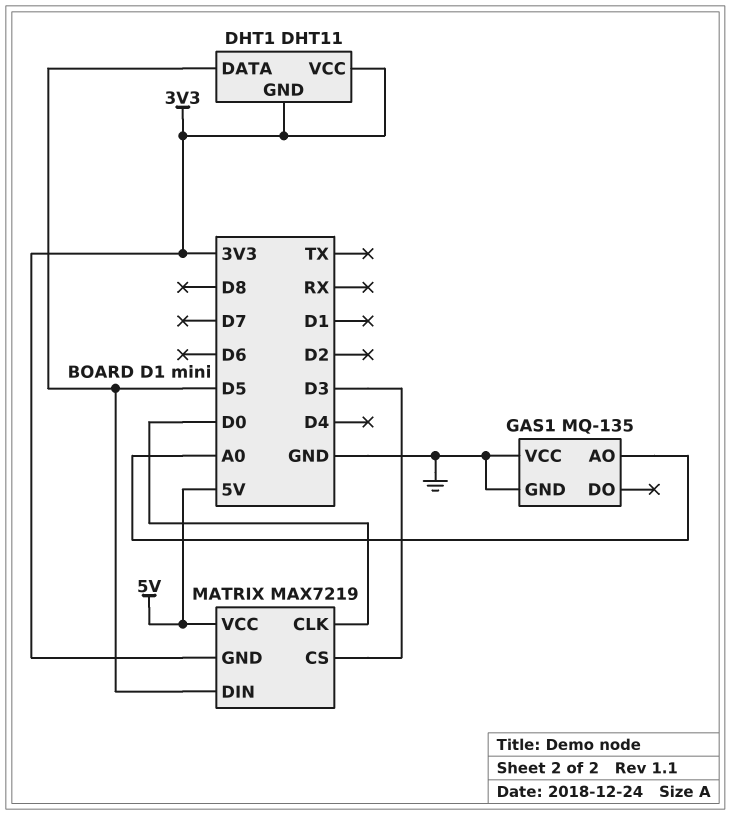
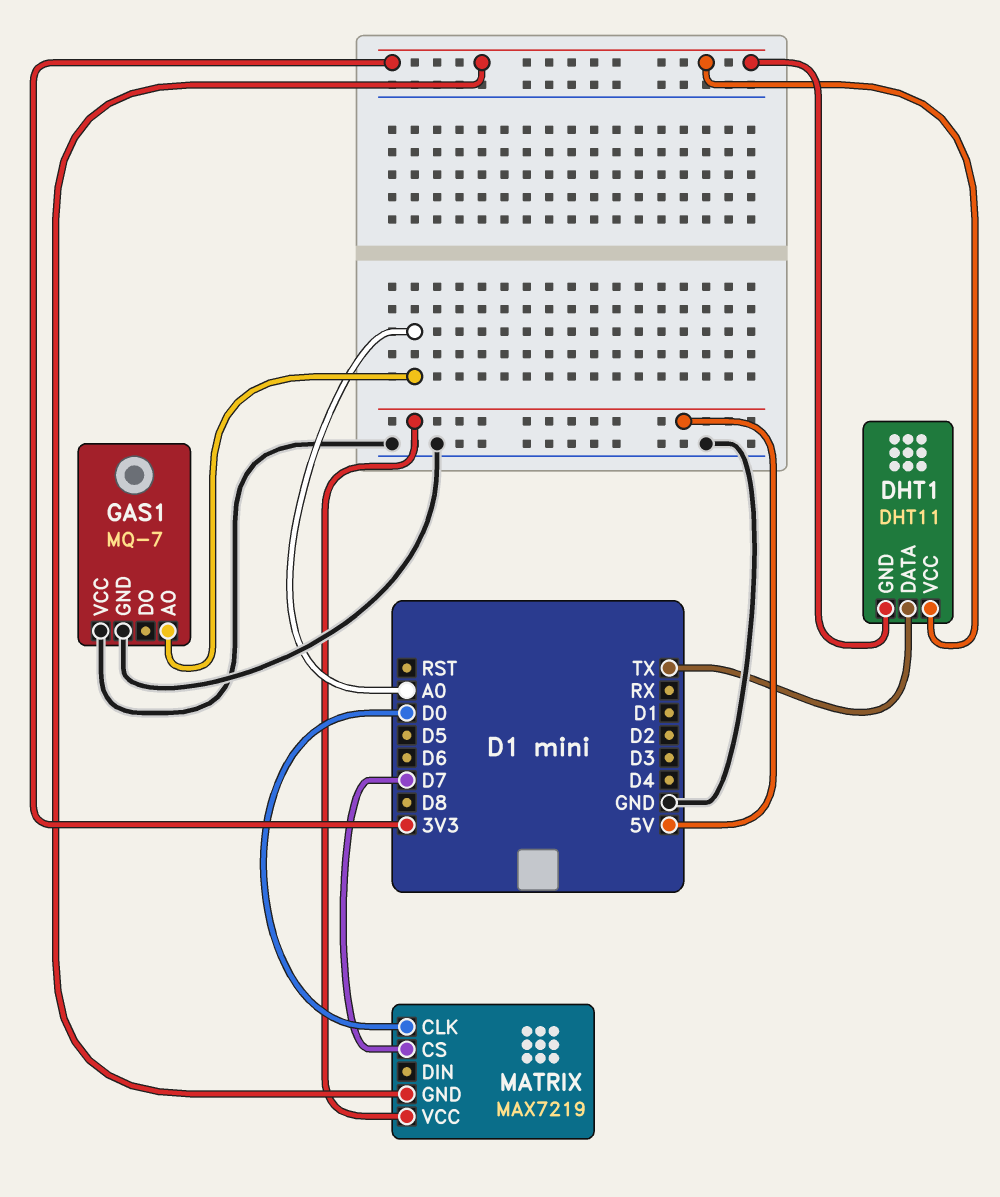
DHT1 pin DATA: D5 -> TX
GAS1: MQ-135 -> MQ-7
MATRIX pin CS: D3 -> D7
MATRIX pin DIN: D5 -> none

